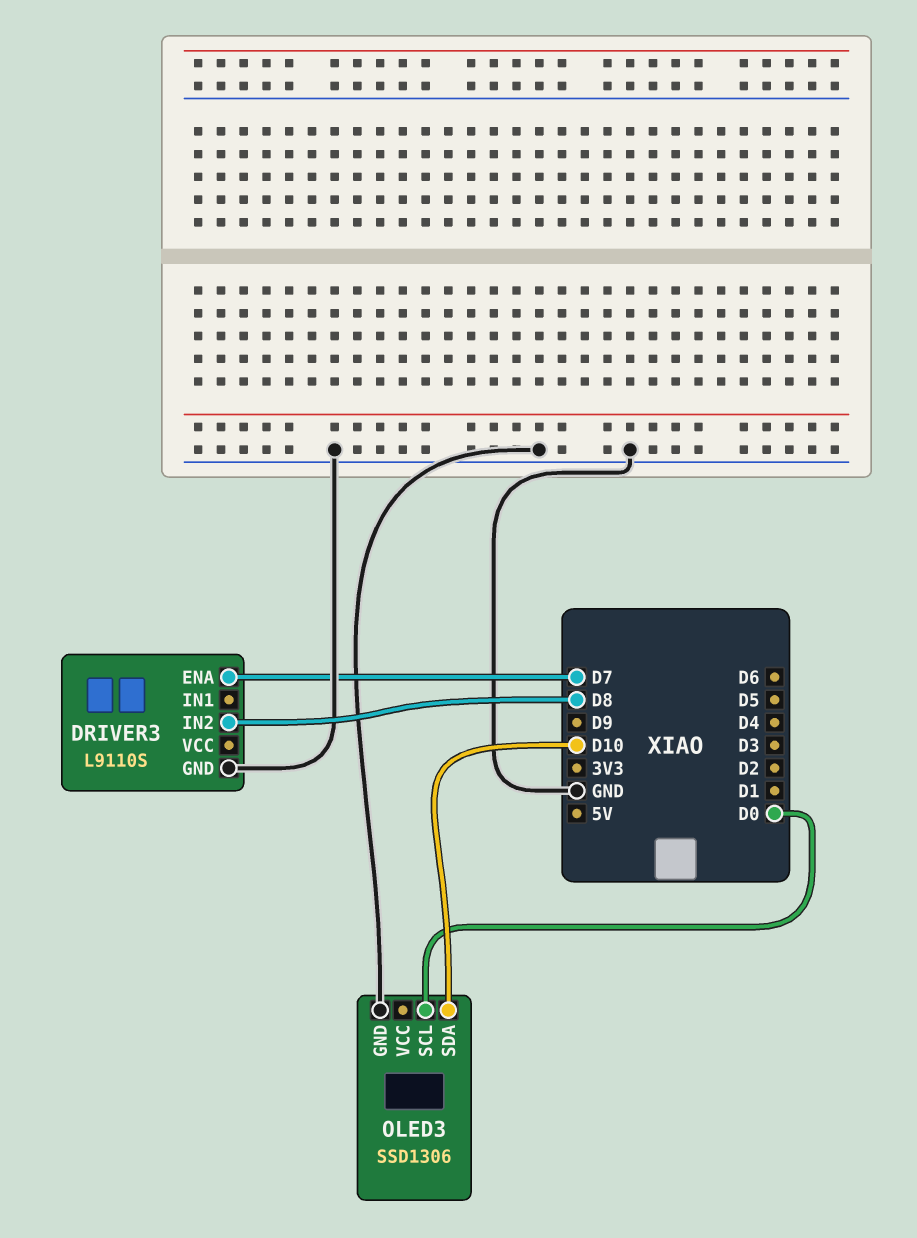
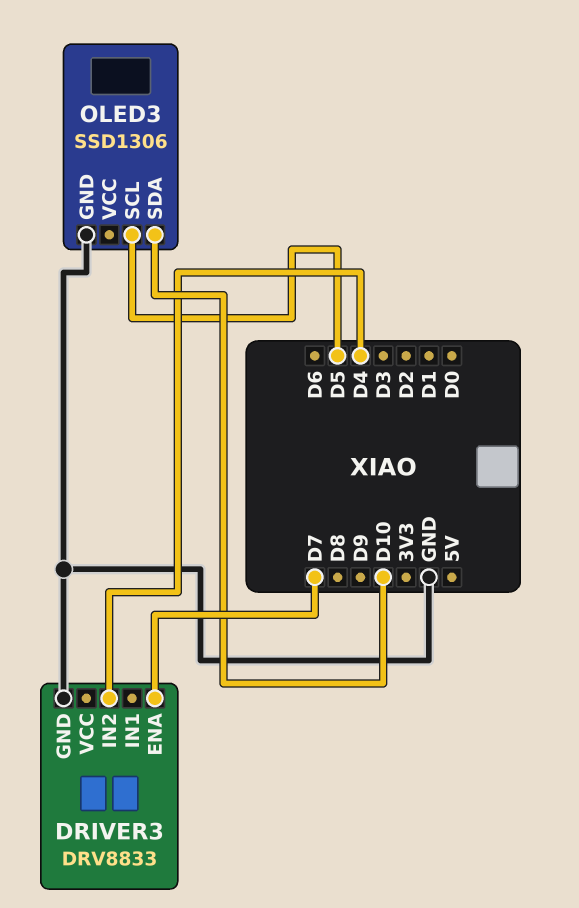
DRIVER3: L9110S -> DRV8833
DRIVER3 pin IN2: D8 -> D4
OLED3 pin SCL: D0 -> D5

